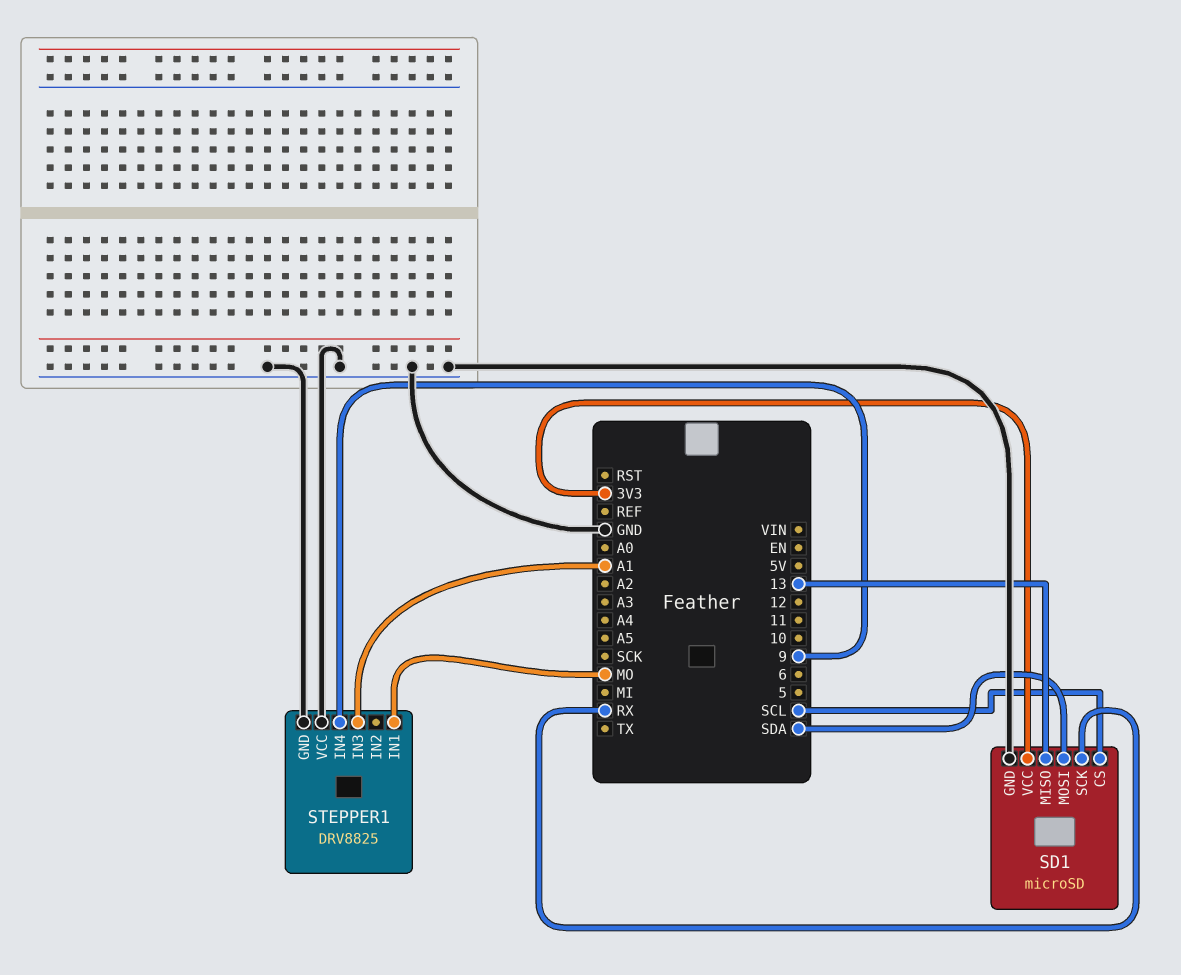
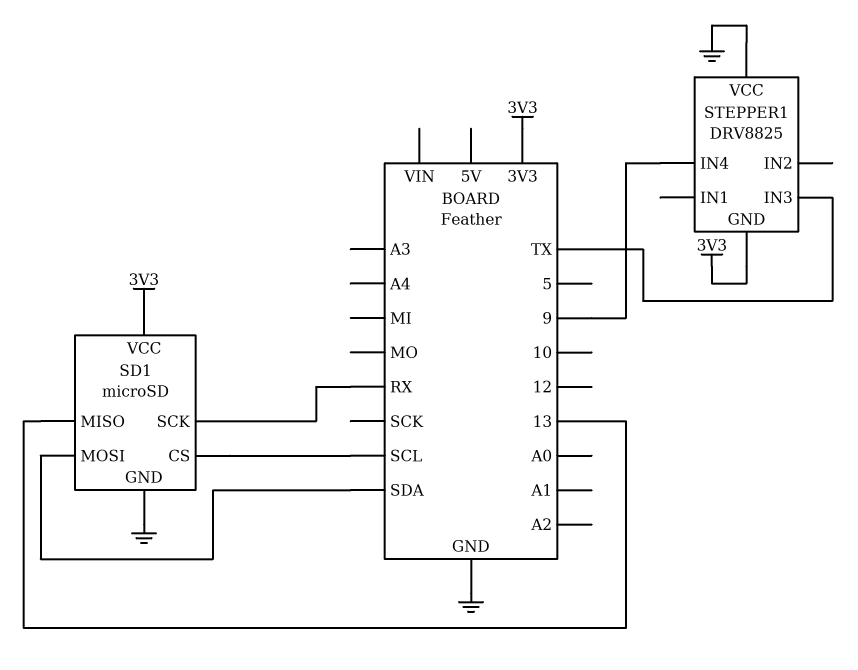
STEPPER1 pin GND: GND -> 3V3
STEPPER1 pin IN1: MO -> none
STEPPER1 pin IN3: A1 -> TX

